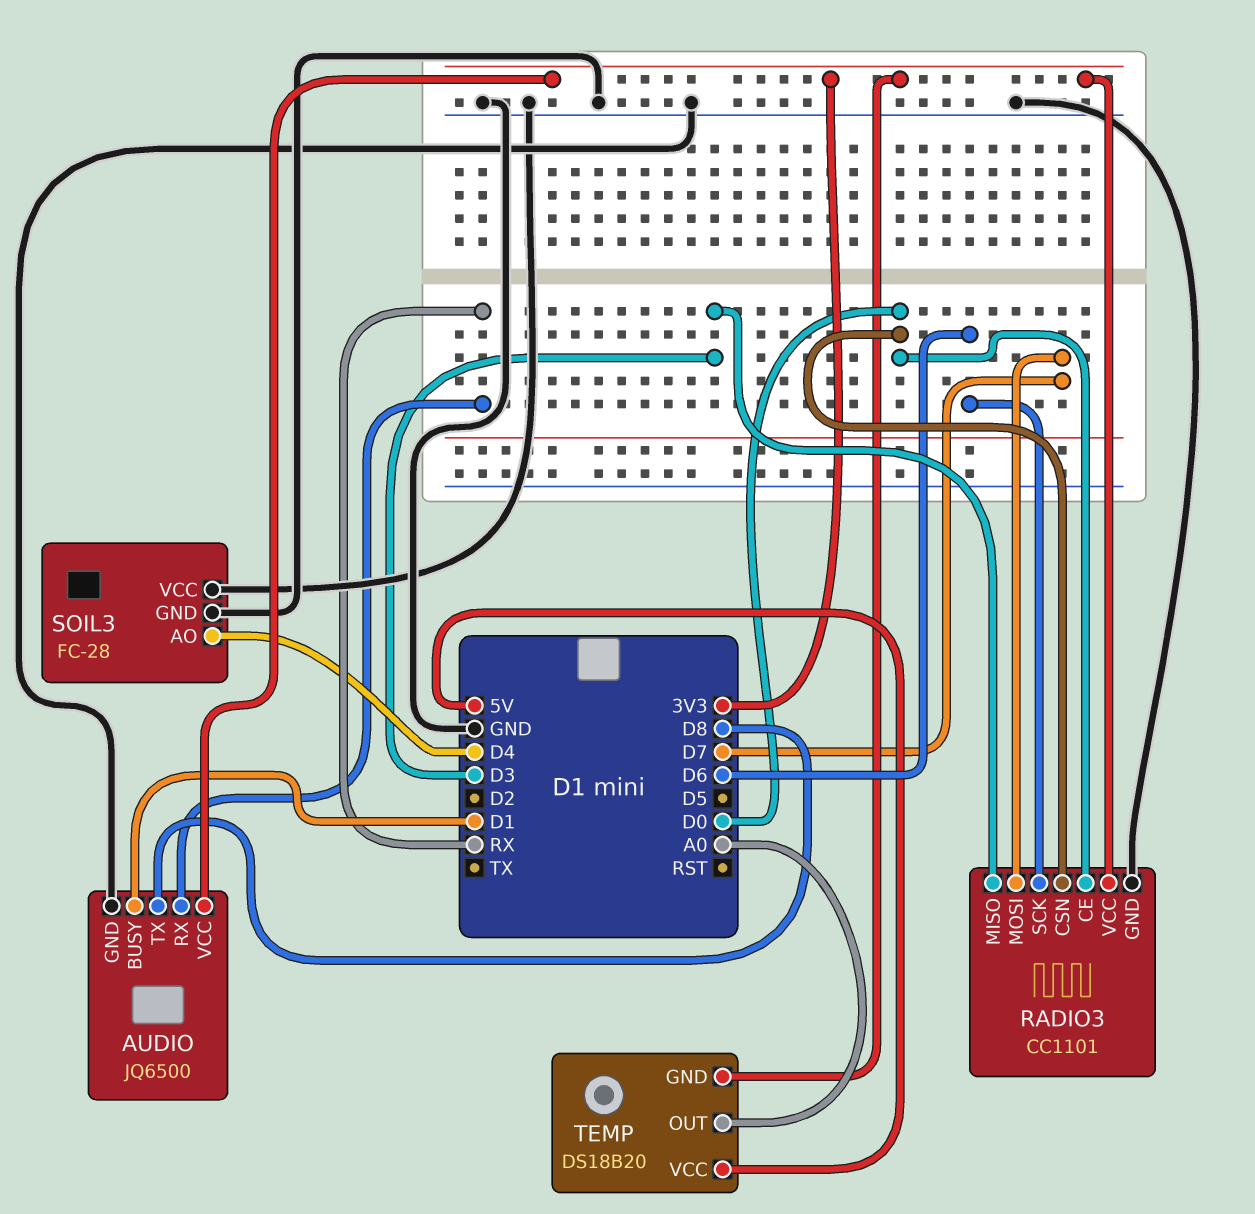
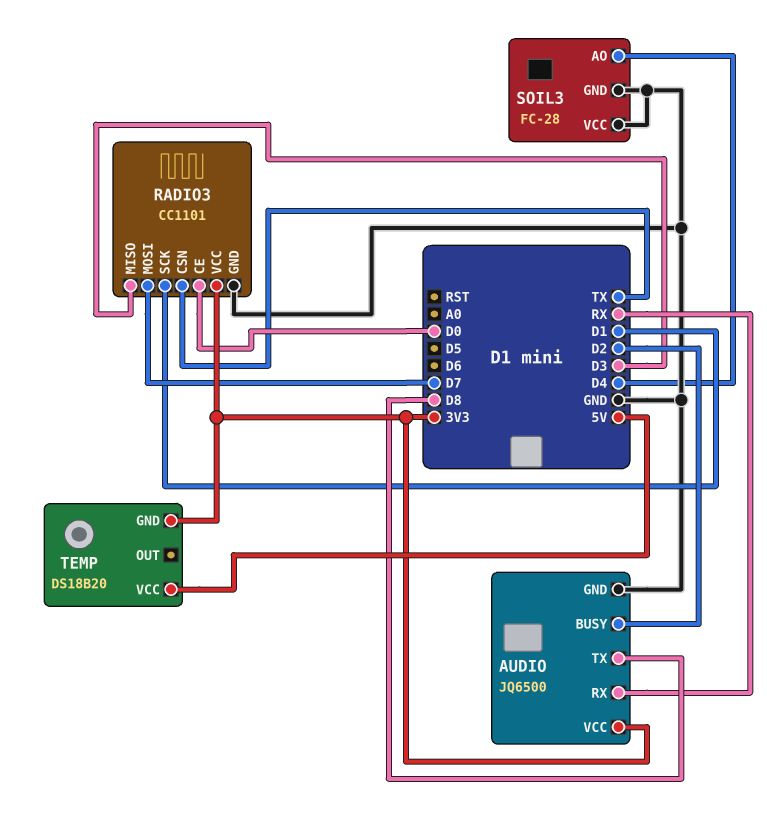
AUDIO pin BUSY: D1 -> D2
RADIO3 pin CSN: D0 -> TX
RADIO3 pin SCK: D6 -> D1
TEMP pin OUT: A0 -> none

